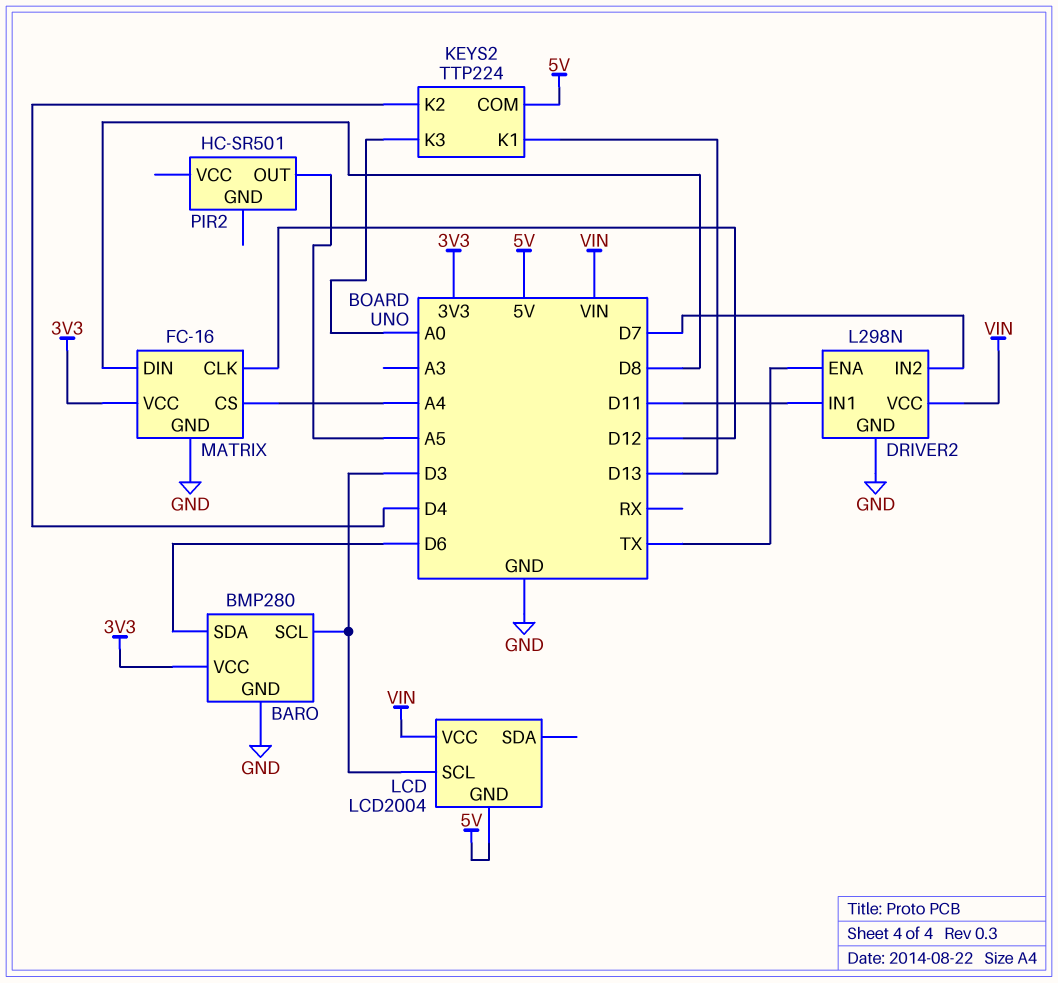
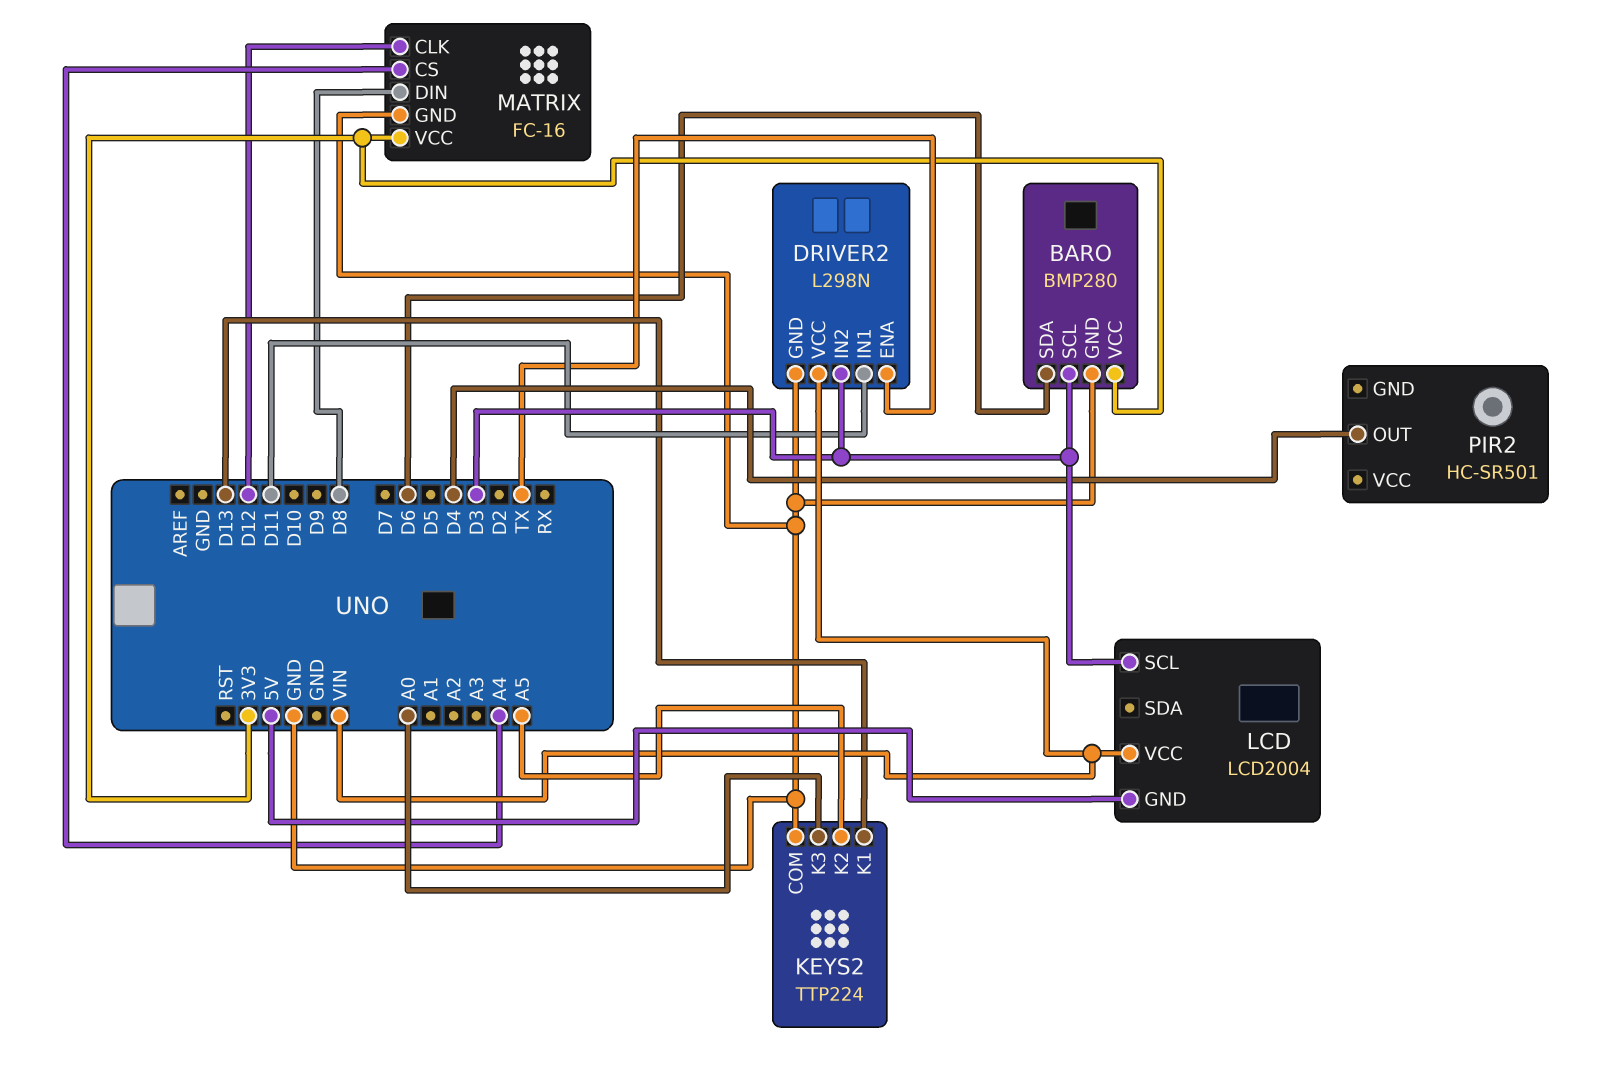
DRIVER2 pin IN2: D7 -> D3
KEYS2 pin COM: 5V -> GND
KEYS2 pin K2: D4 -> A5
PIR2 pin OUT: A5 -> D4

